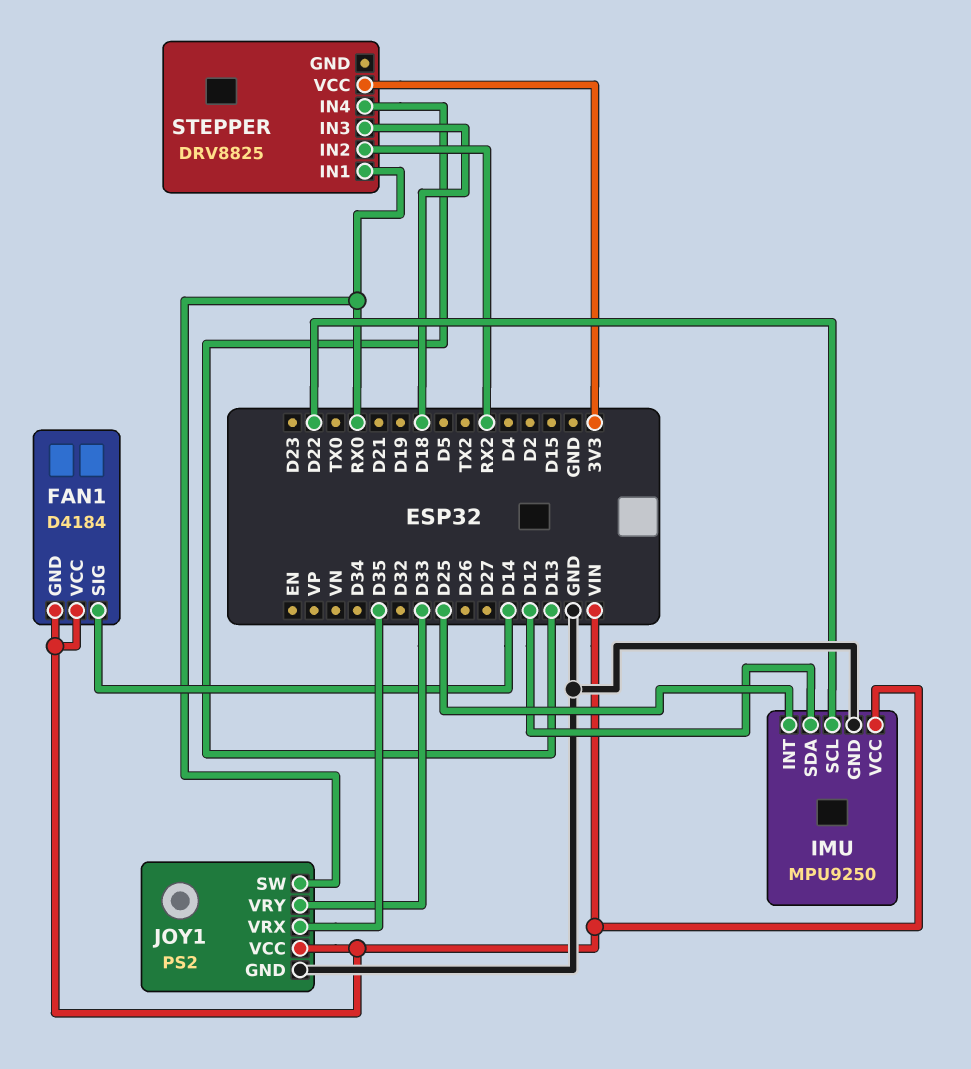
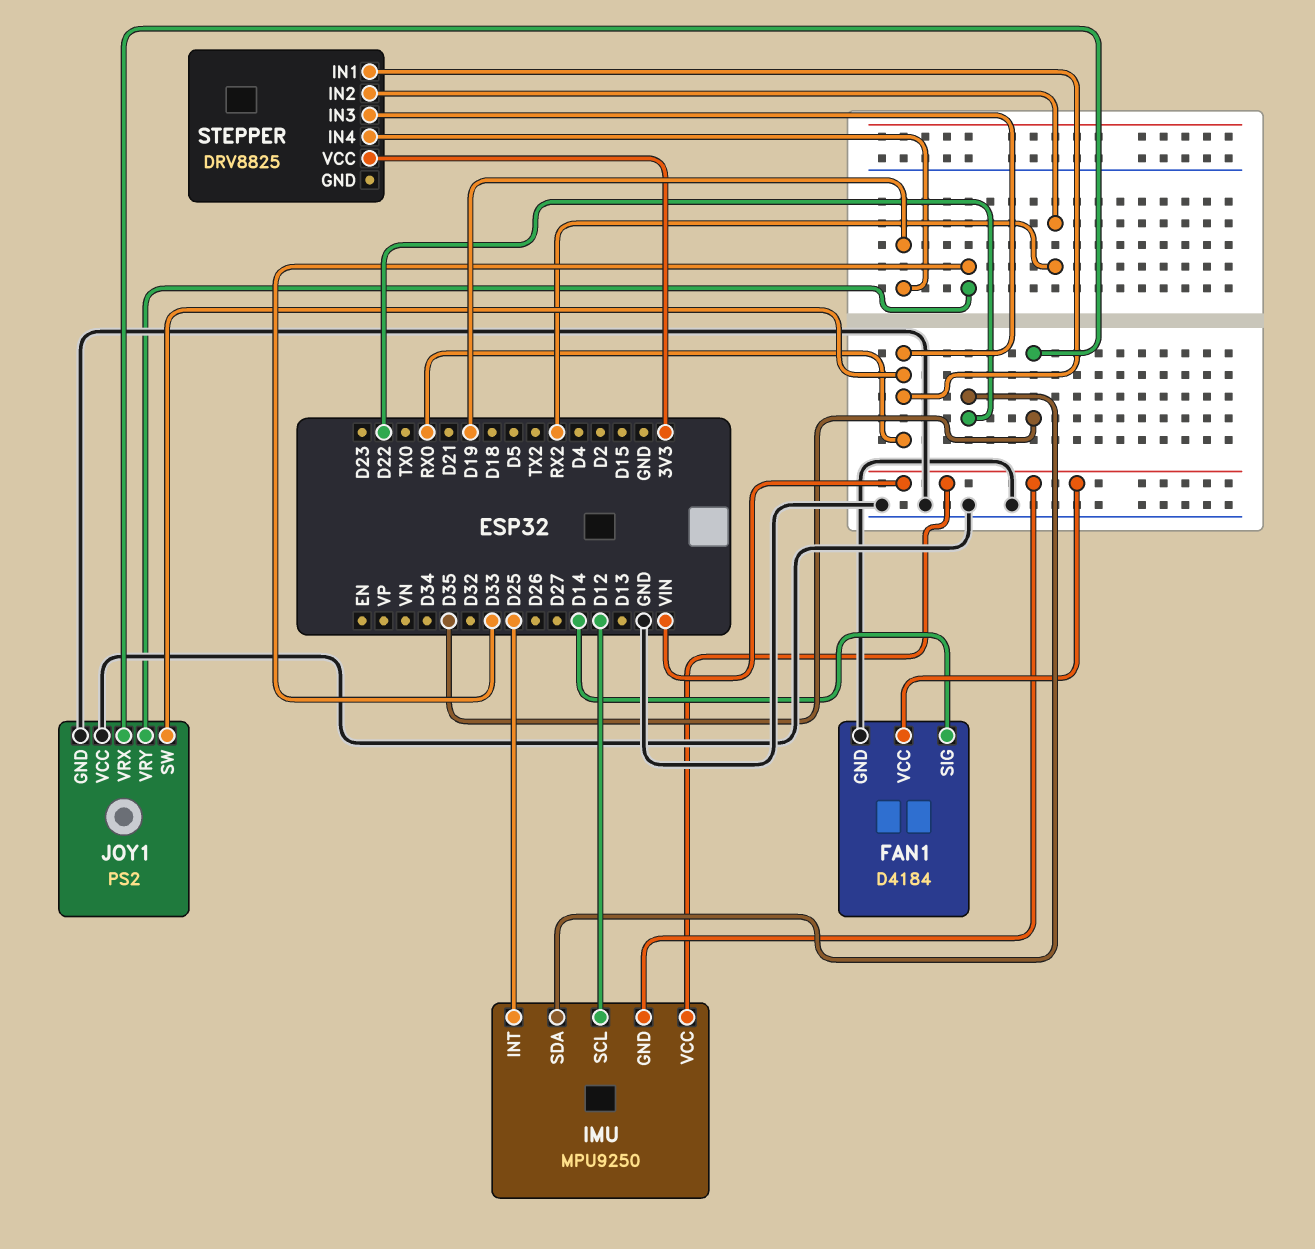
FAN1 pin GND: VIN -> GND
IMU pin GND: GND -> VIN
IMU pin SCL: D22 -> D12
IMU pin SDA: D12 -> D22
JOY1 pin VCC: VIN -> GND
STEPPER pin IN3: D18 -> RX0
STEPPER pin IN4: D13 -> D19

